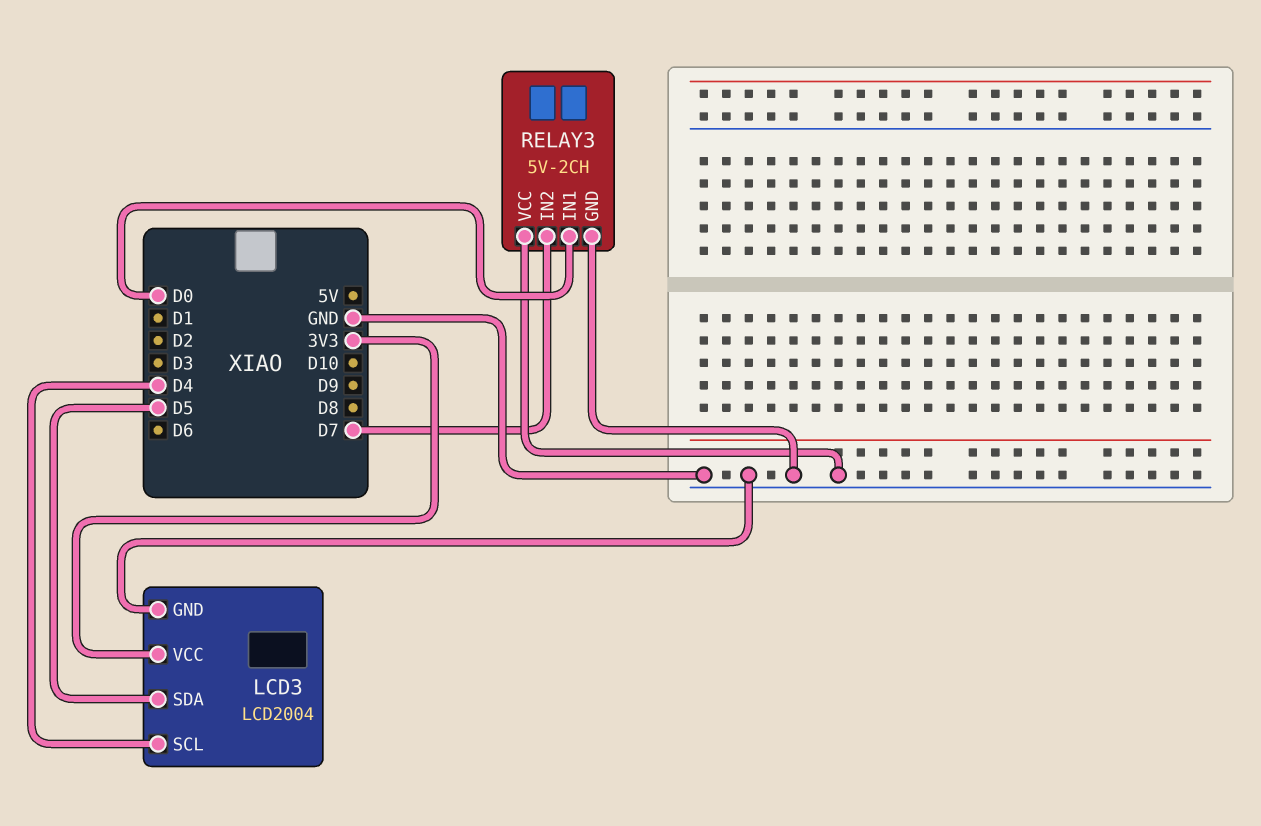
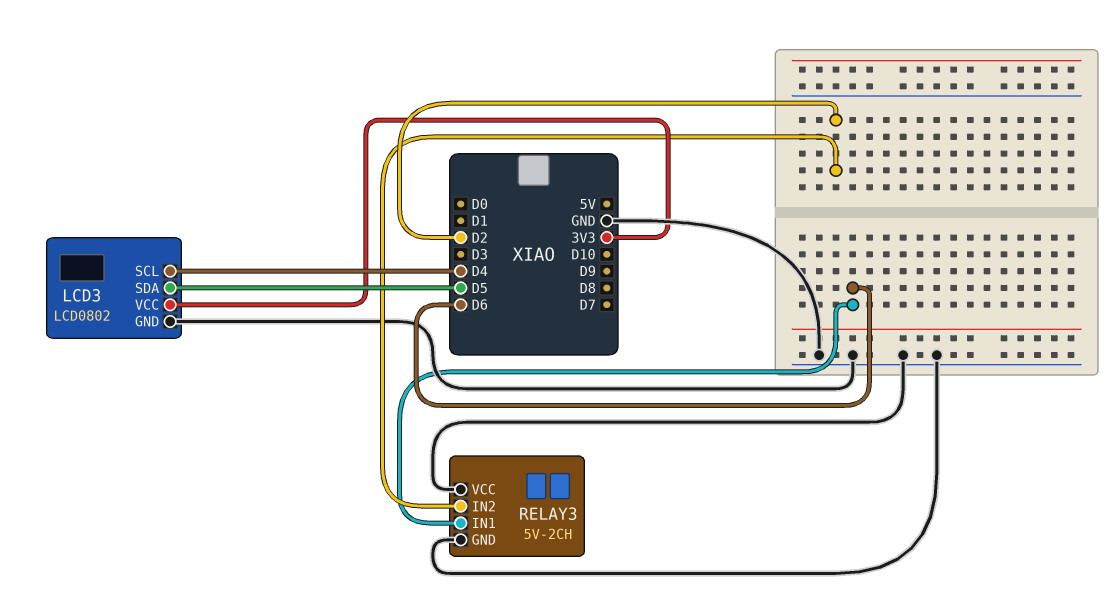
LCD3: LCD2004 -> LCD0802
RELAY3 pin IN1: D0 -> D6
RELAY3 pin IN2: D7 -> D2

